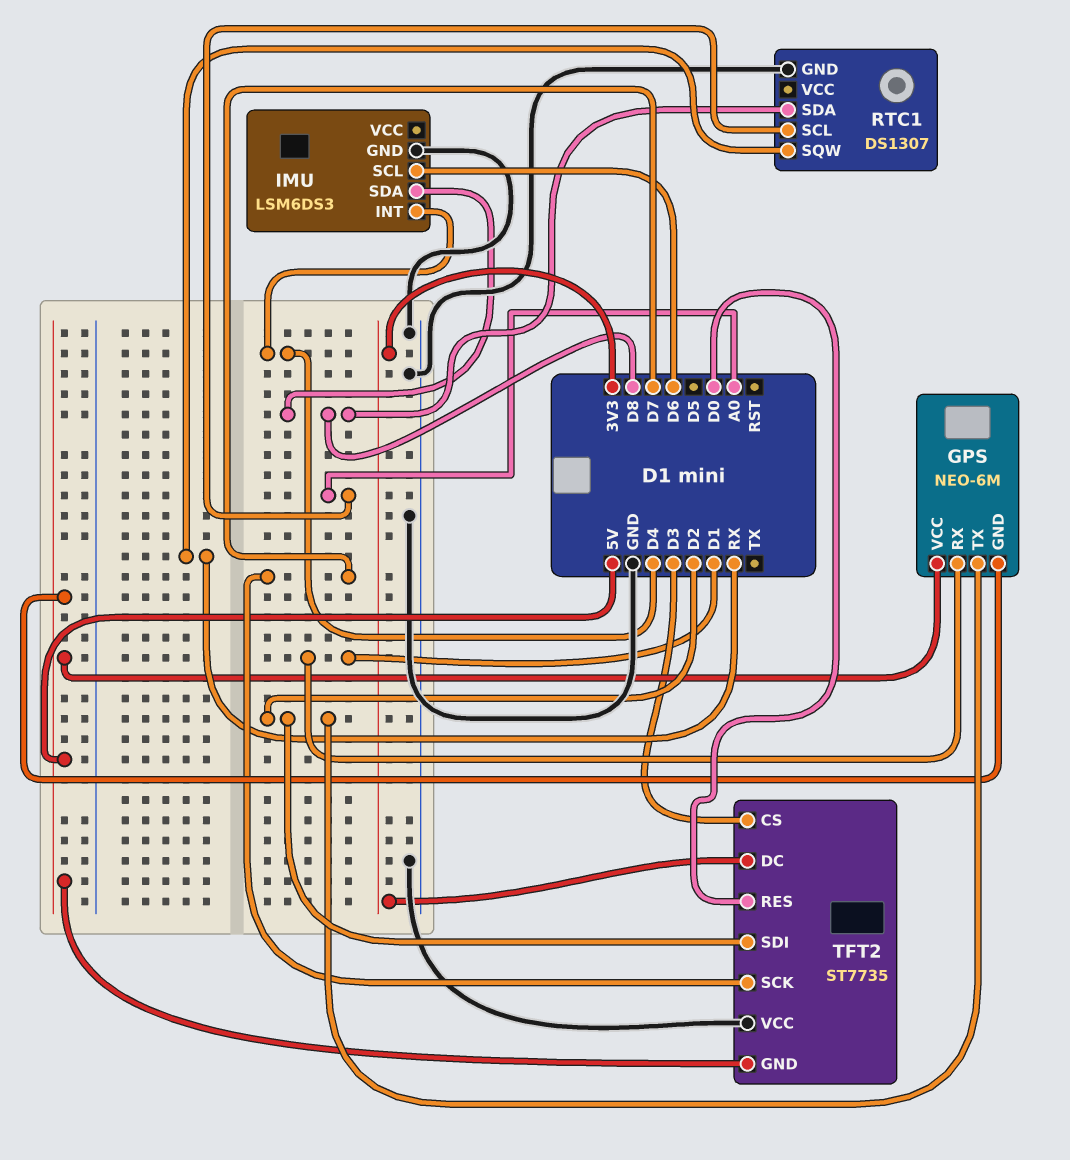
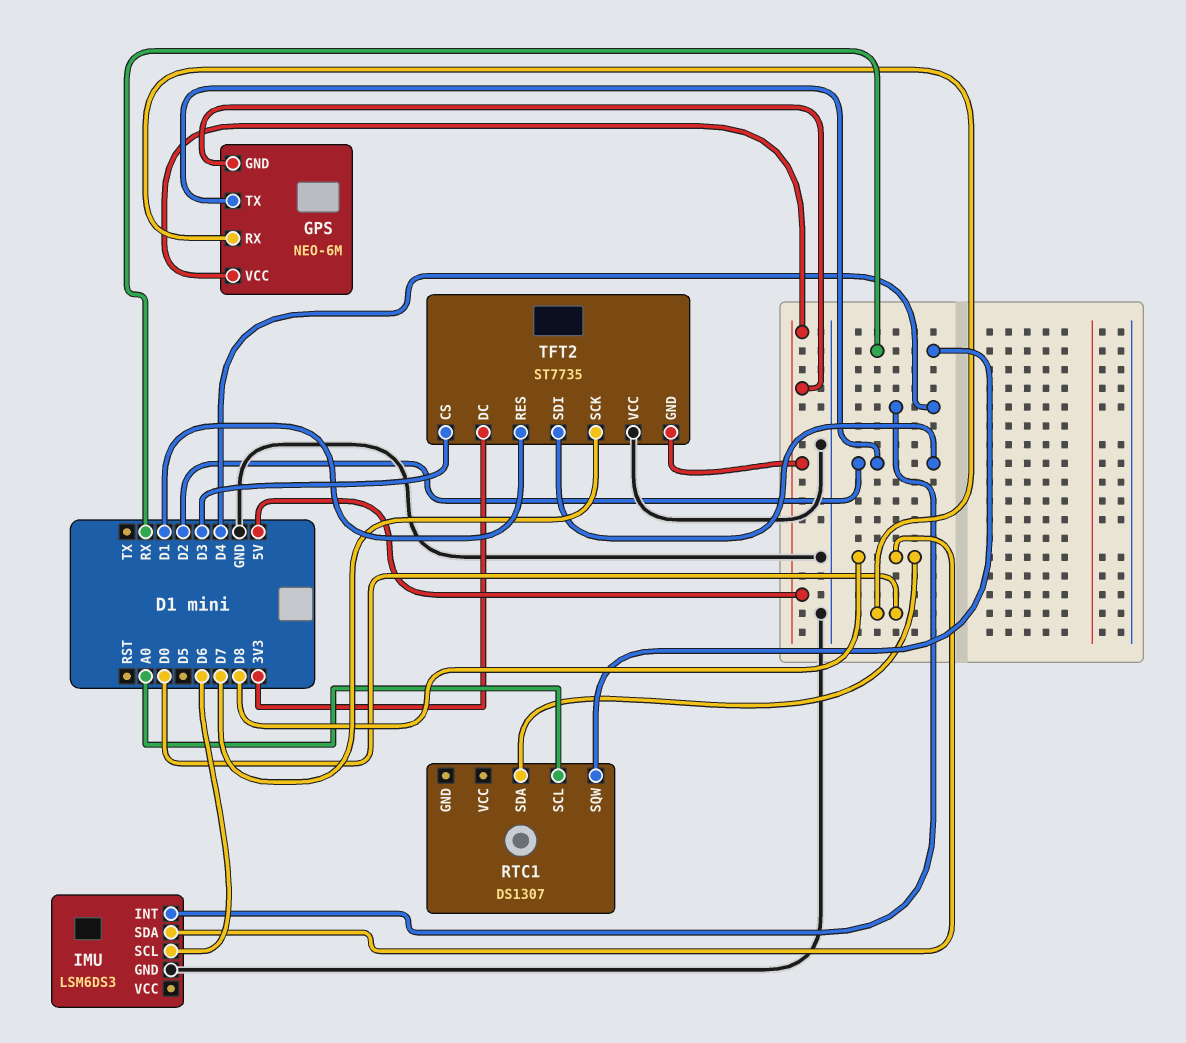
GPS pin RX: D1 -> D0
RTC1 pin GND: GND -> none
TFT2 pin RES: D0 -> D1

